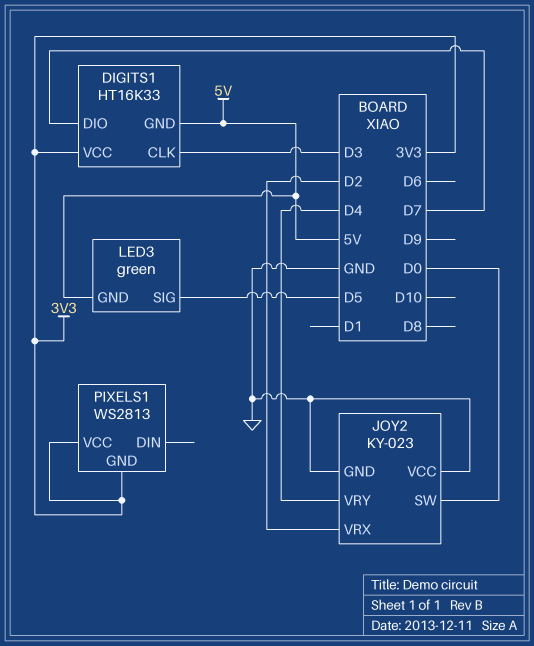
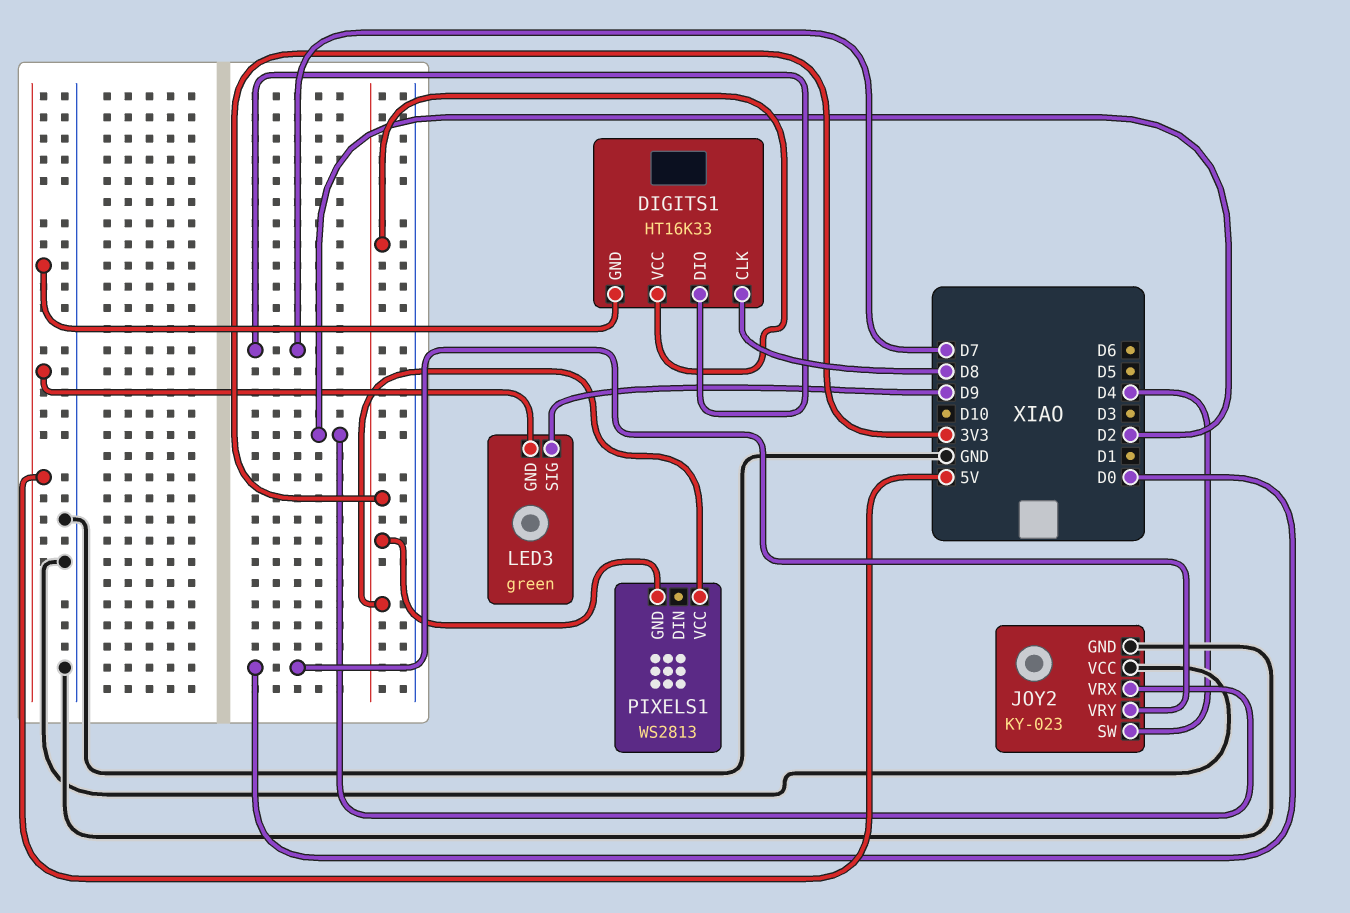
DIGITS1 pin CLK: D3 -> D8
JOY2 pin SW: D0 -> D4
JOY2 pin VRY: D4 -> D0
LED3 pin SIG: D5 -> D9

